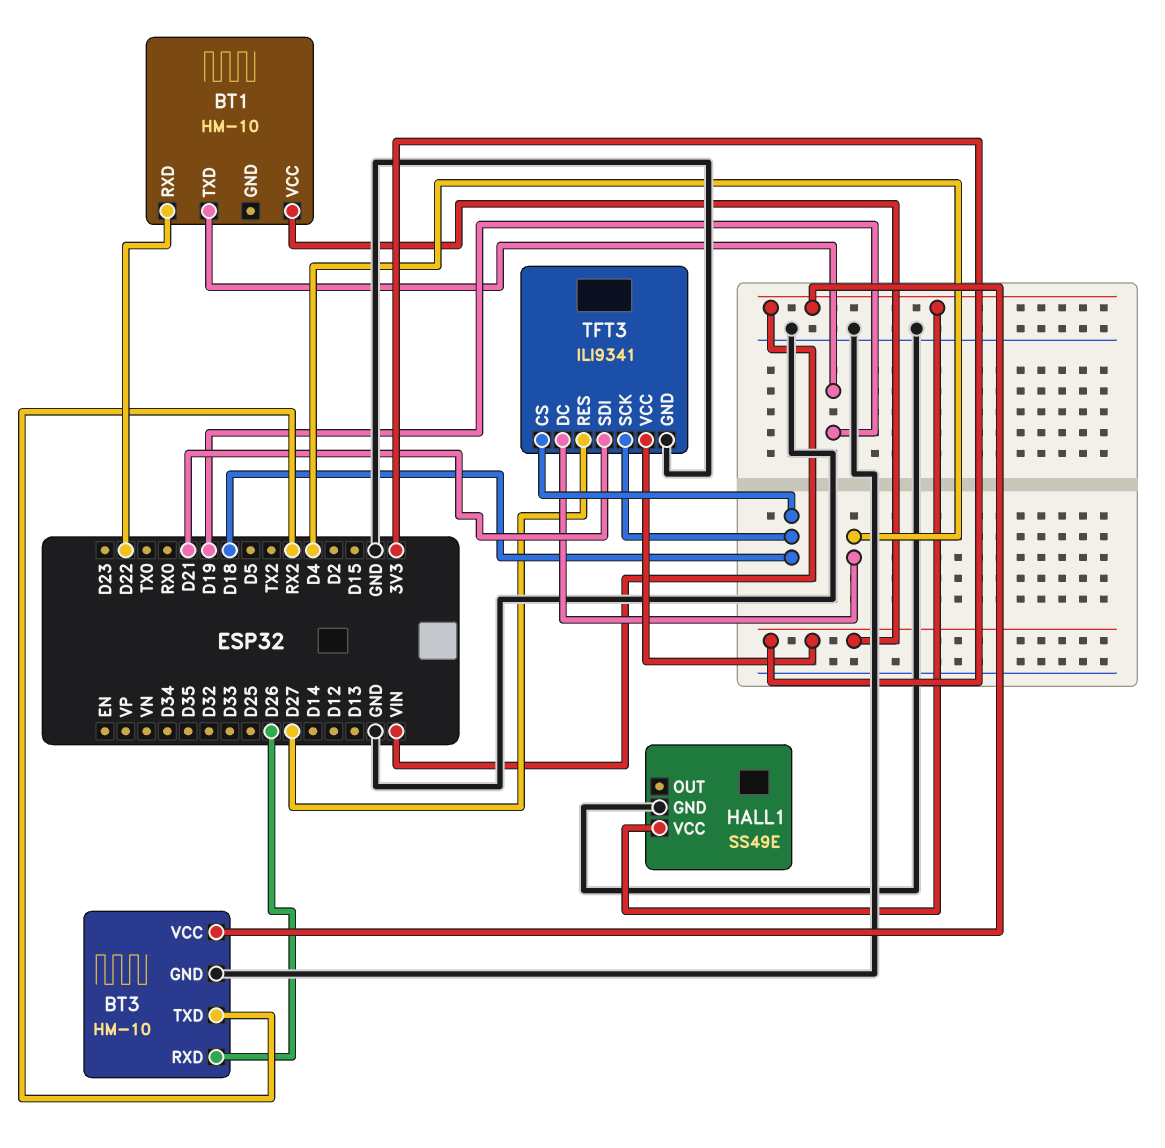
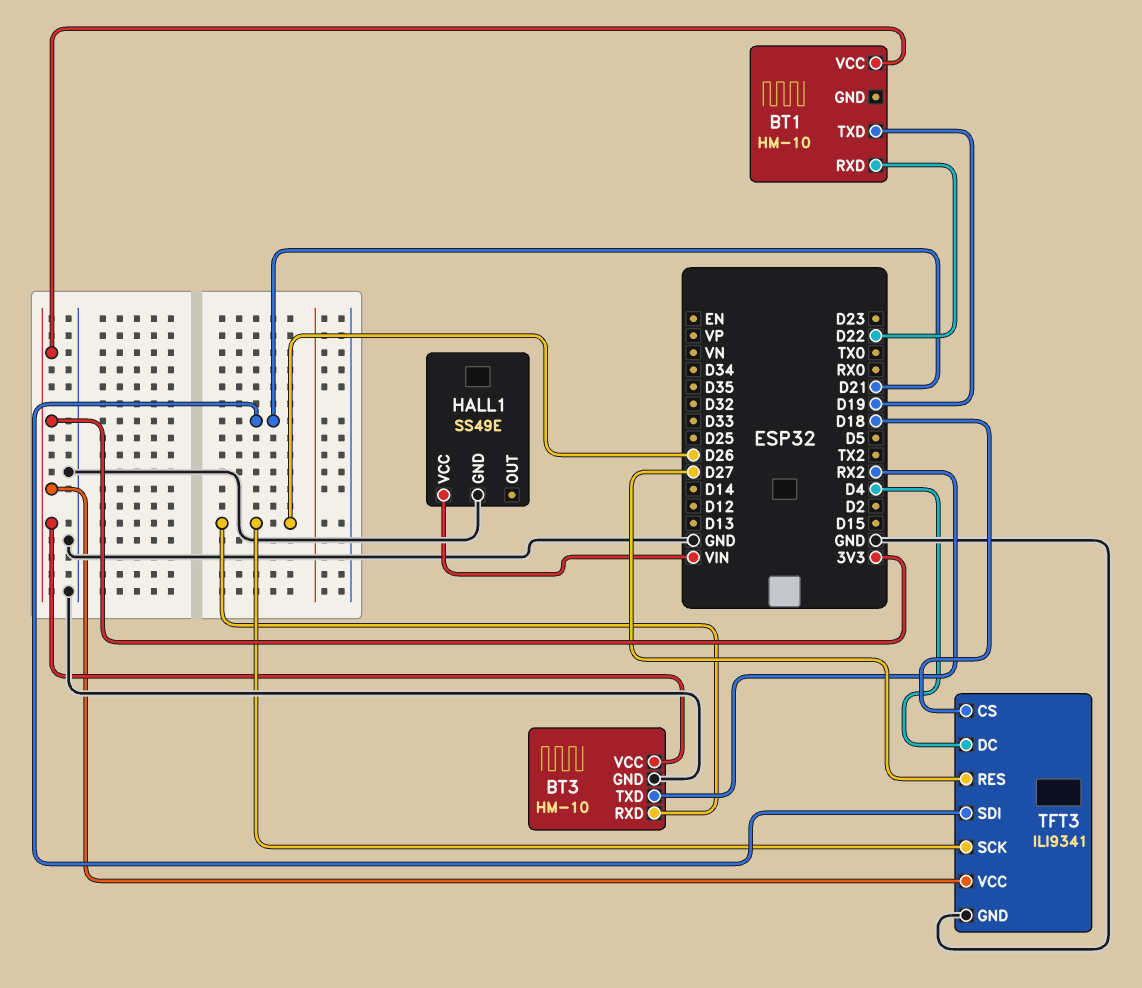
BT3 pin VCC: VIN -> 3V3
TFT3 pin SCK: D18 -> D26

